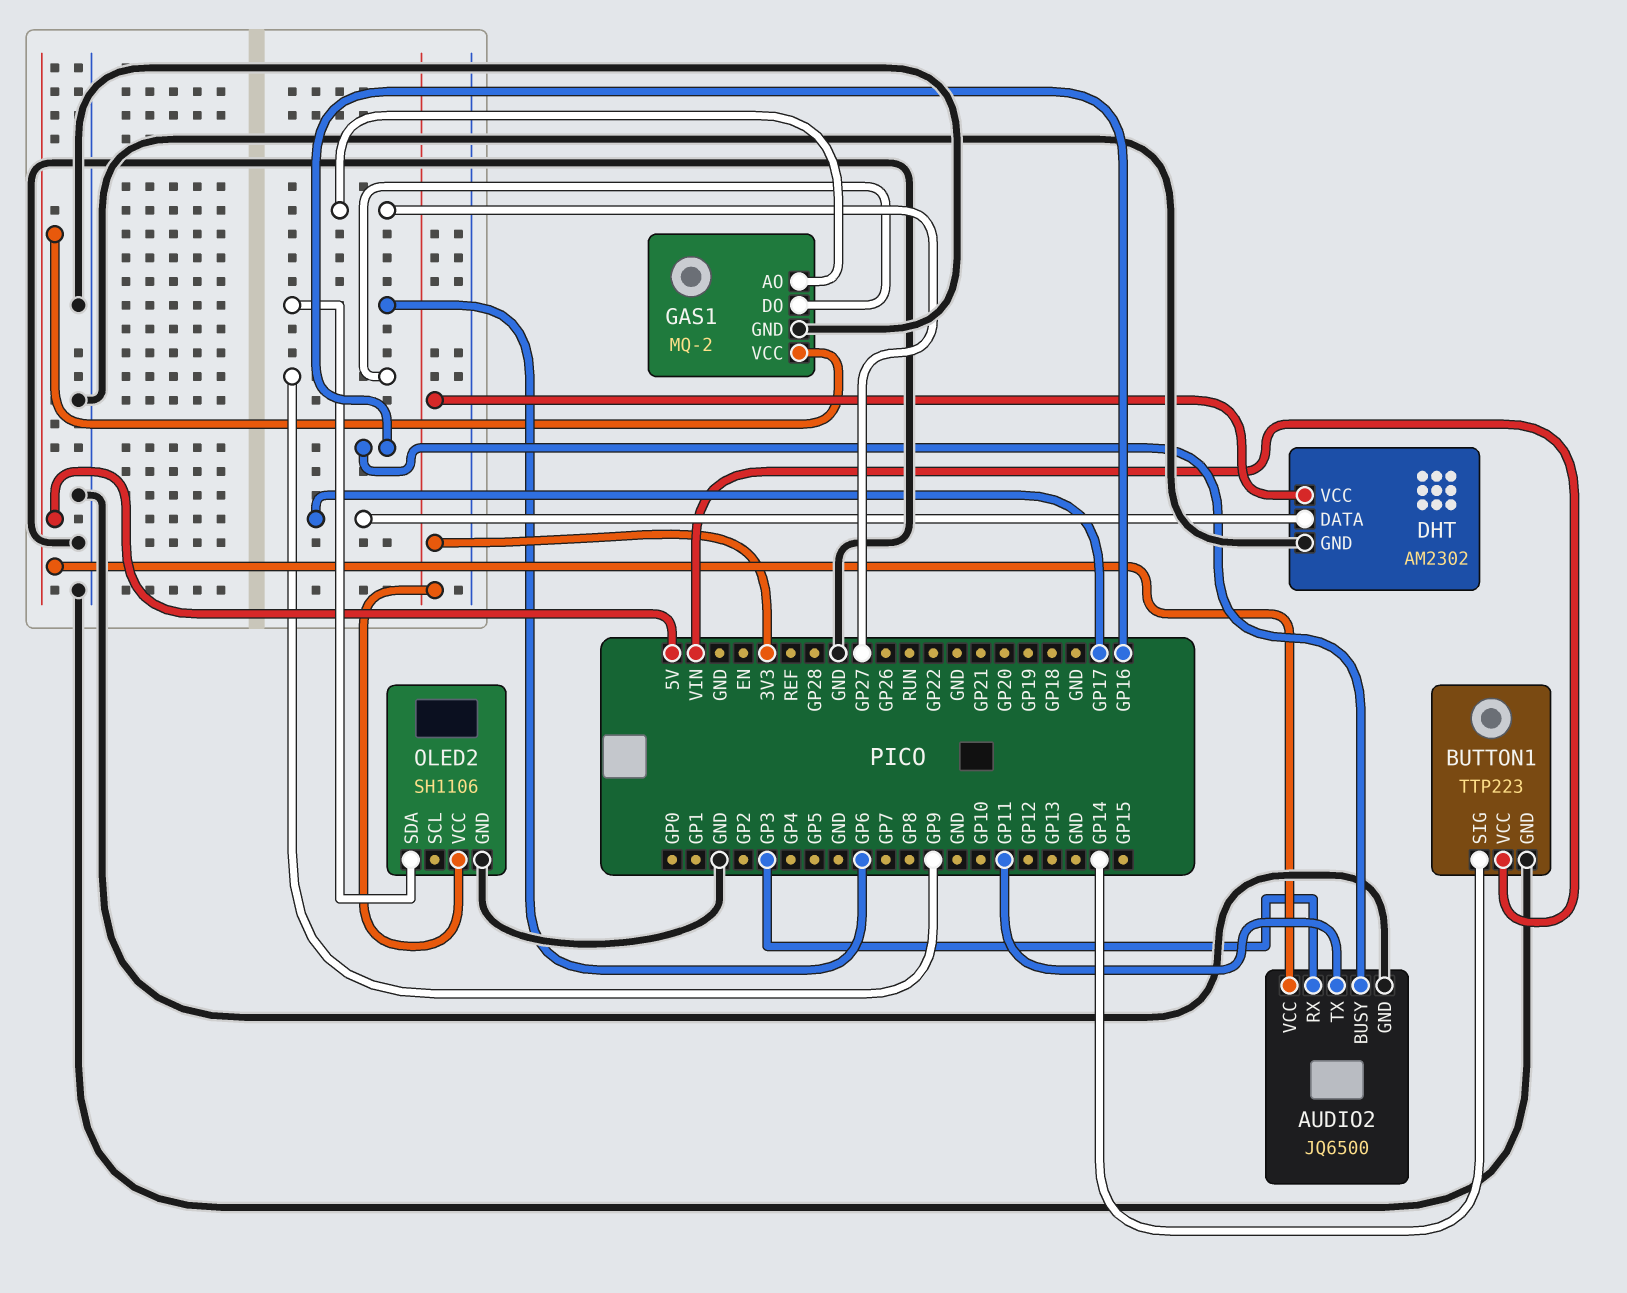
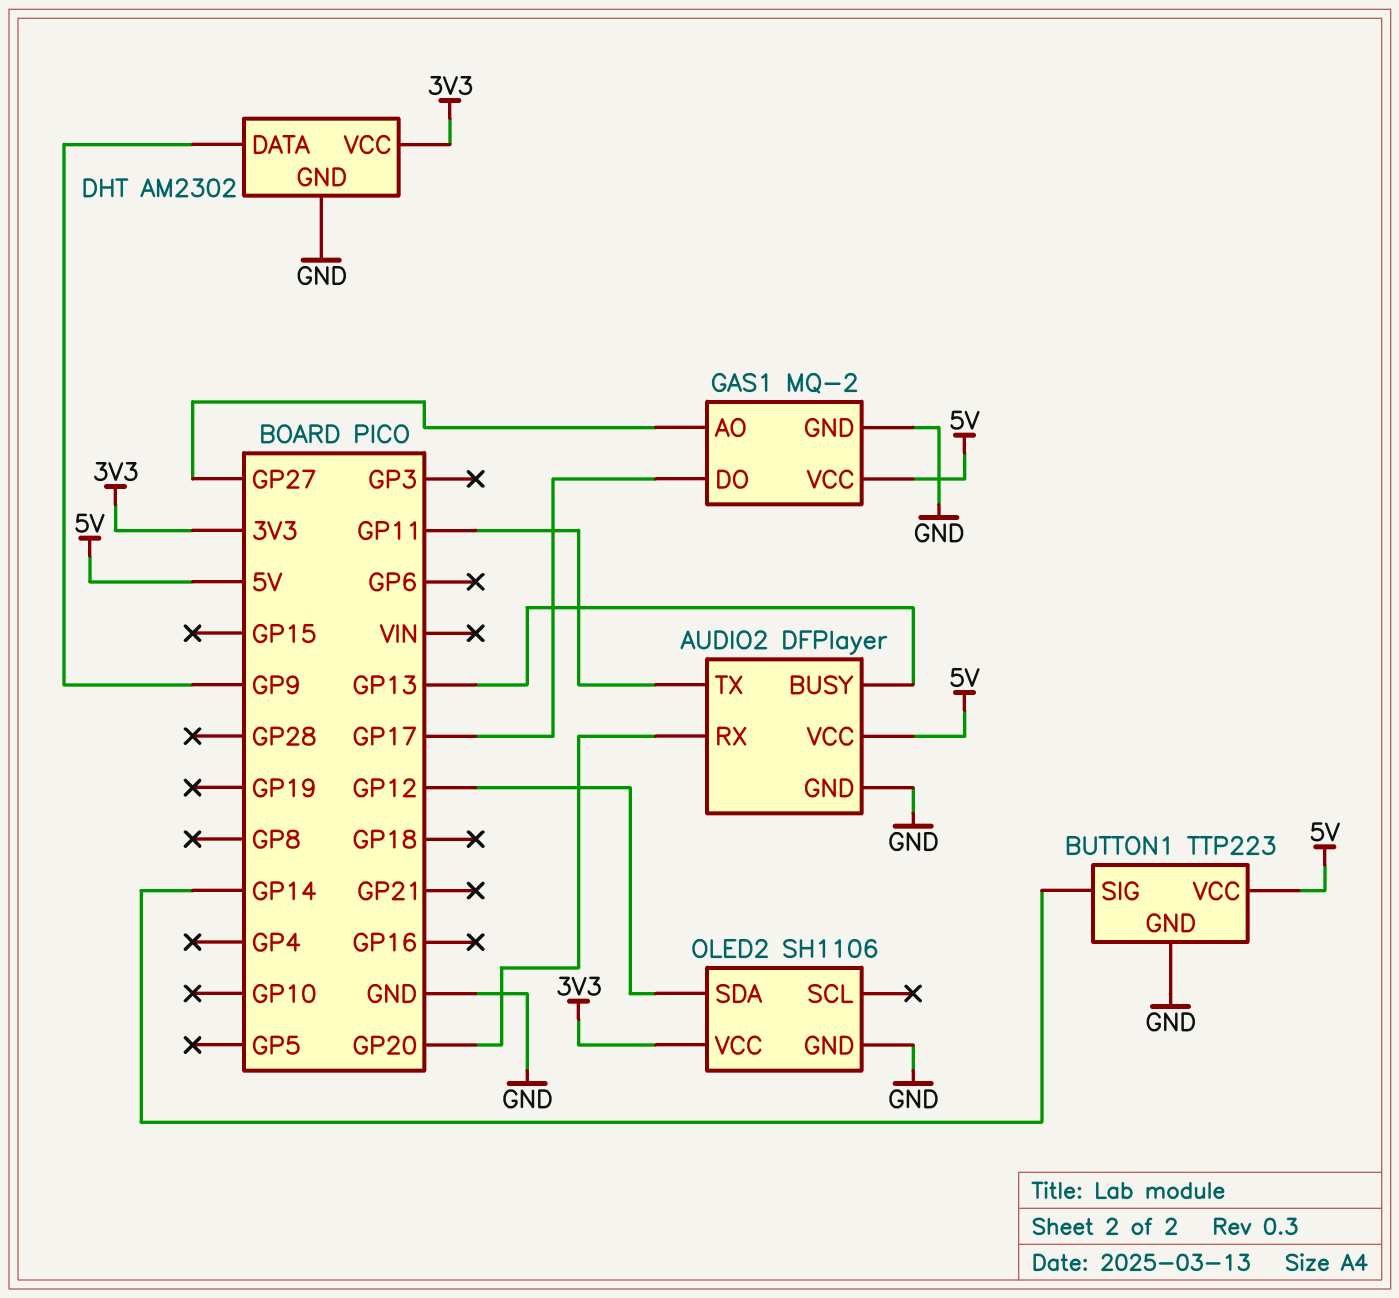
AUDIO2: JQ6500 -> DFPlayer
AUDIO2 pin BUSY: GP16 -> GP13
AUDIO2 pin RX: GP3 -> GP20
BUTTON1 pin VCC: VIN -> 5V
DHT pin DATA: GP17 -> GP9
GAS1 pin DO: GP9 -> GP17
OLED2 pin SDA: GP6 -> GP12

